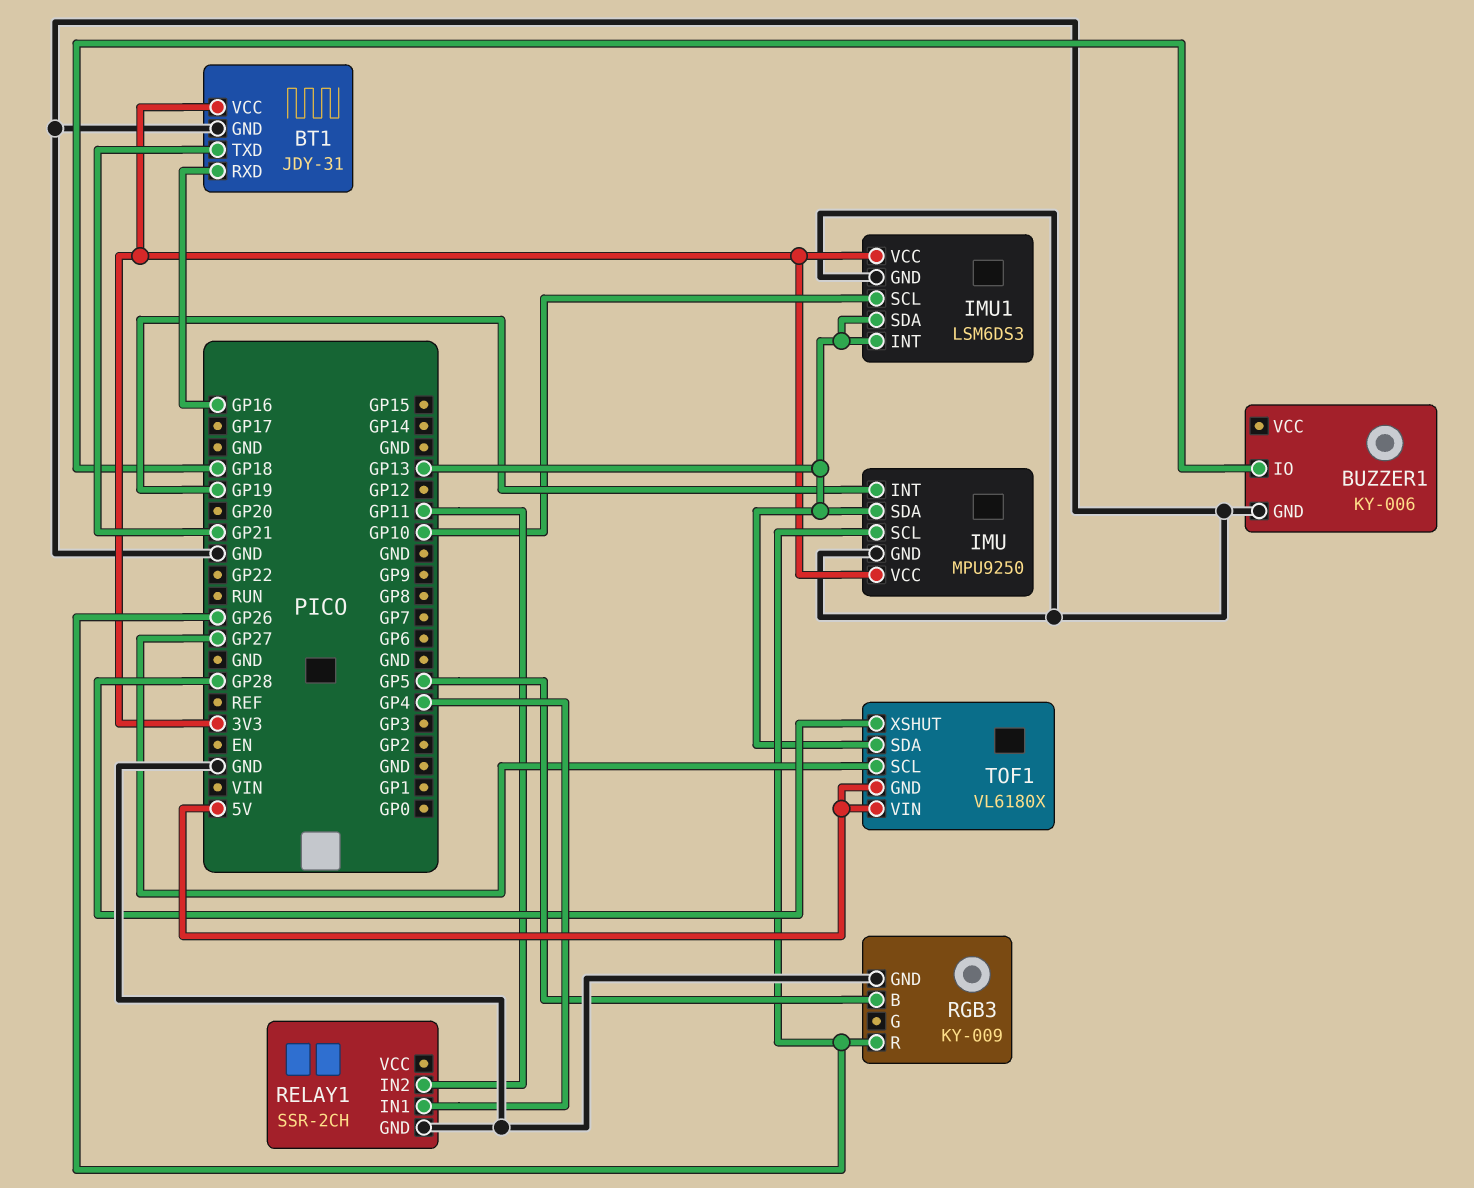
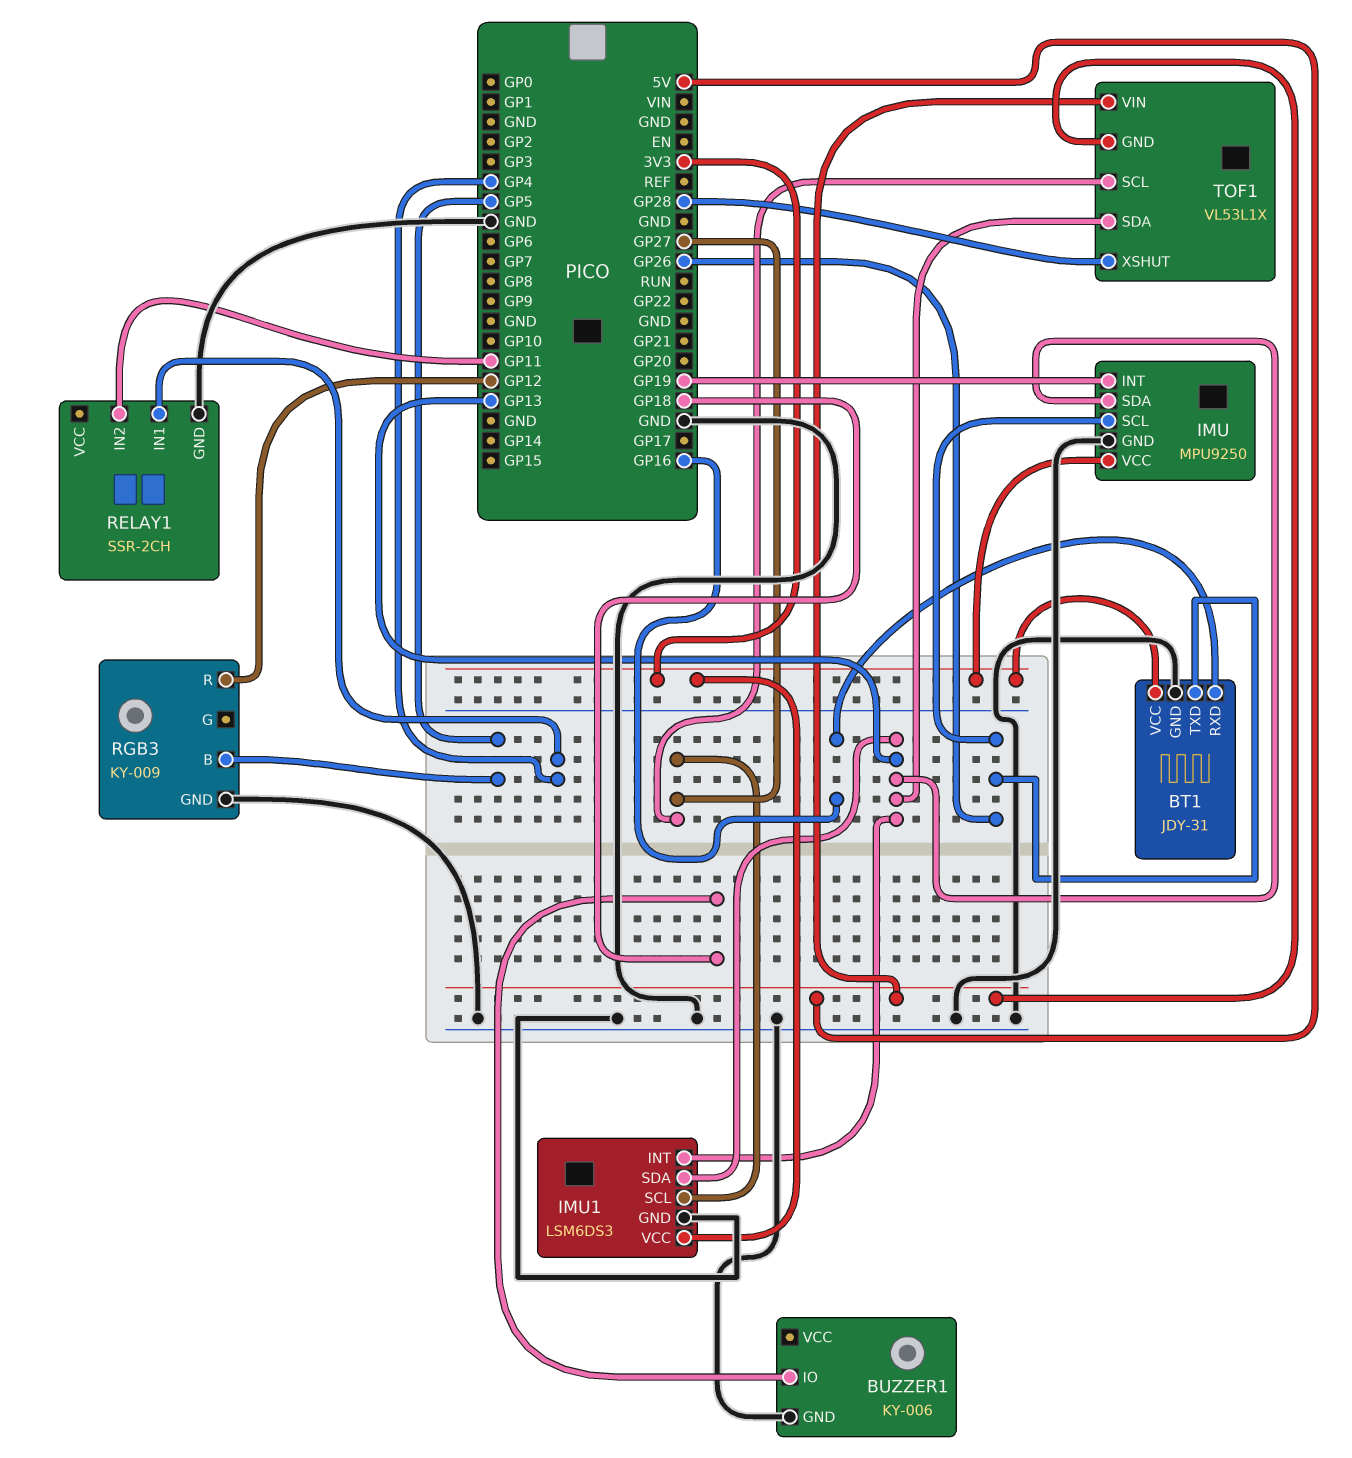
BT1 pin TXD: GP21 -> GP26
IMU1 pin SCL: GP10 -> GP27
RGB3 pin R: GP26 -> GP12
TOF1: VL6180X -> VL53L1X

